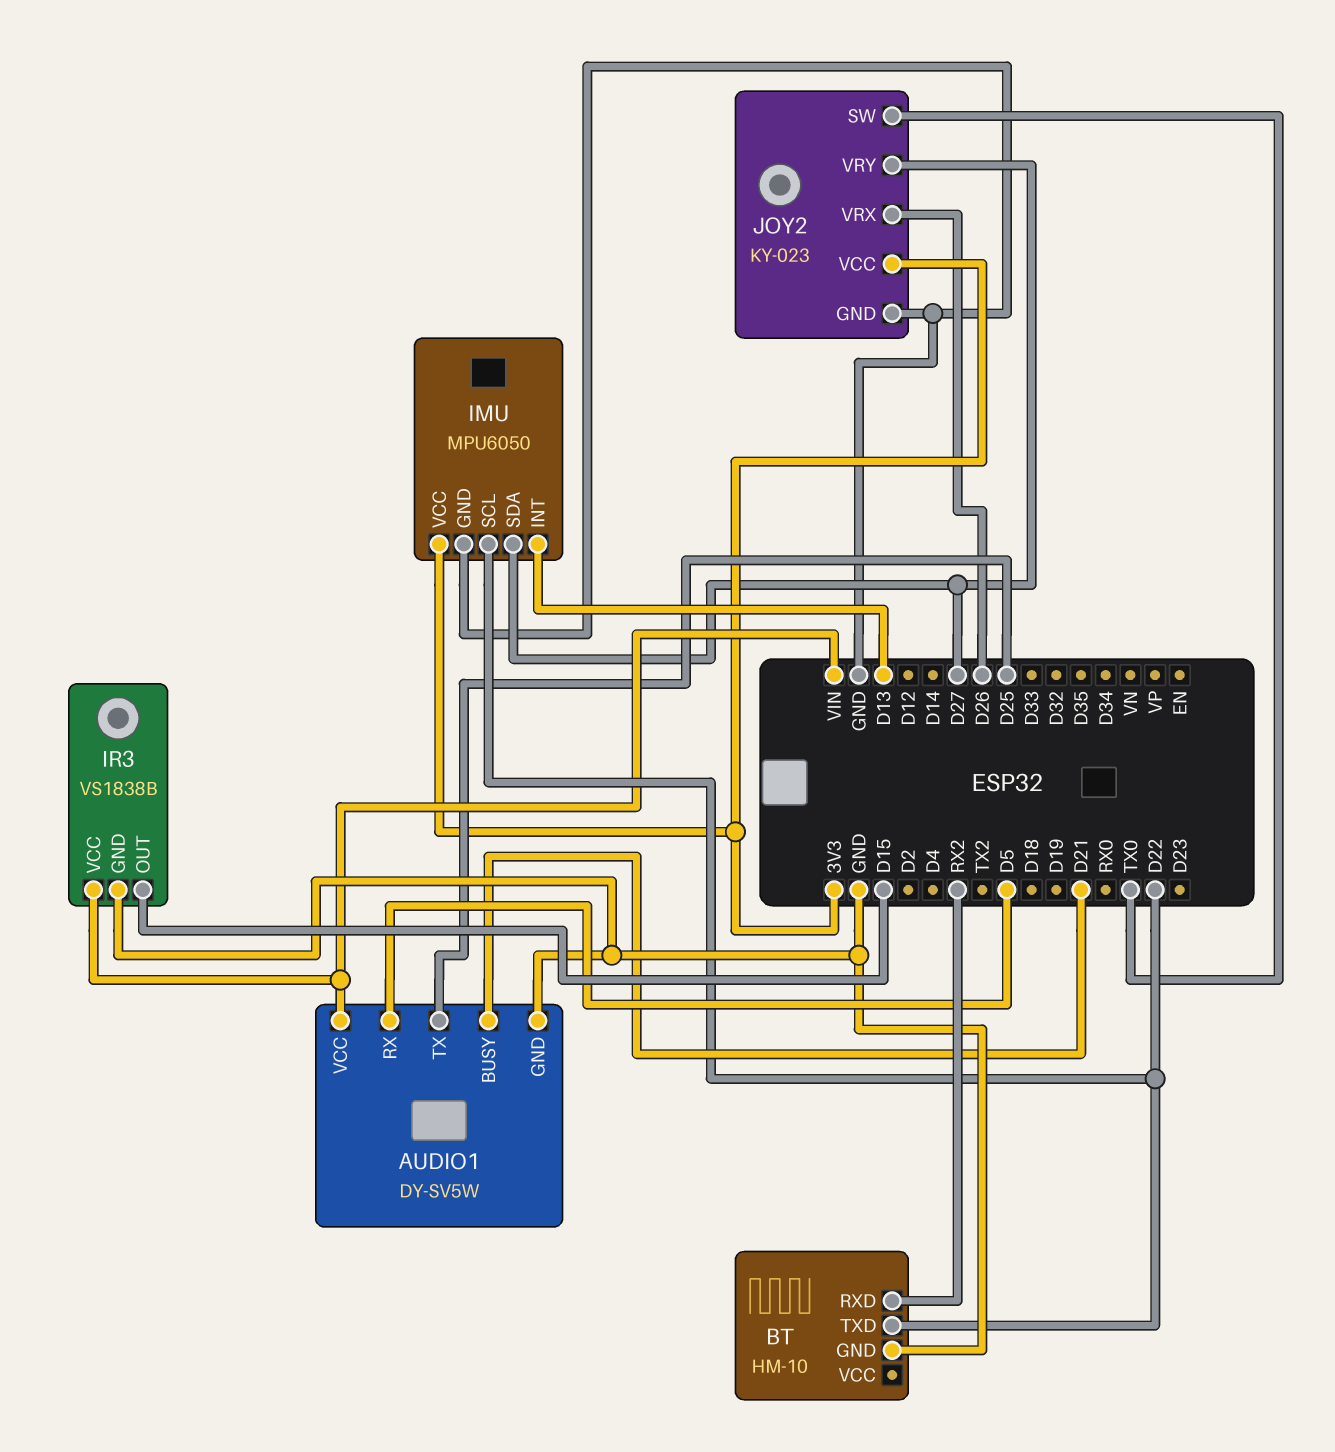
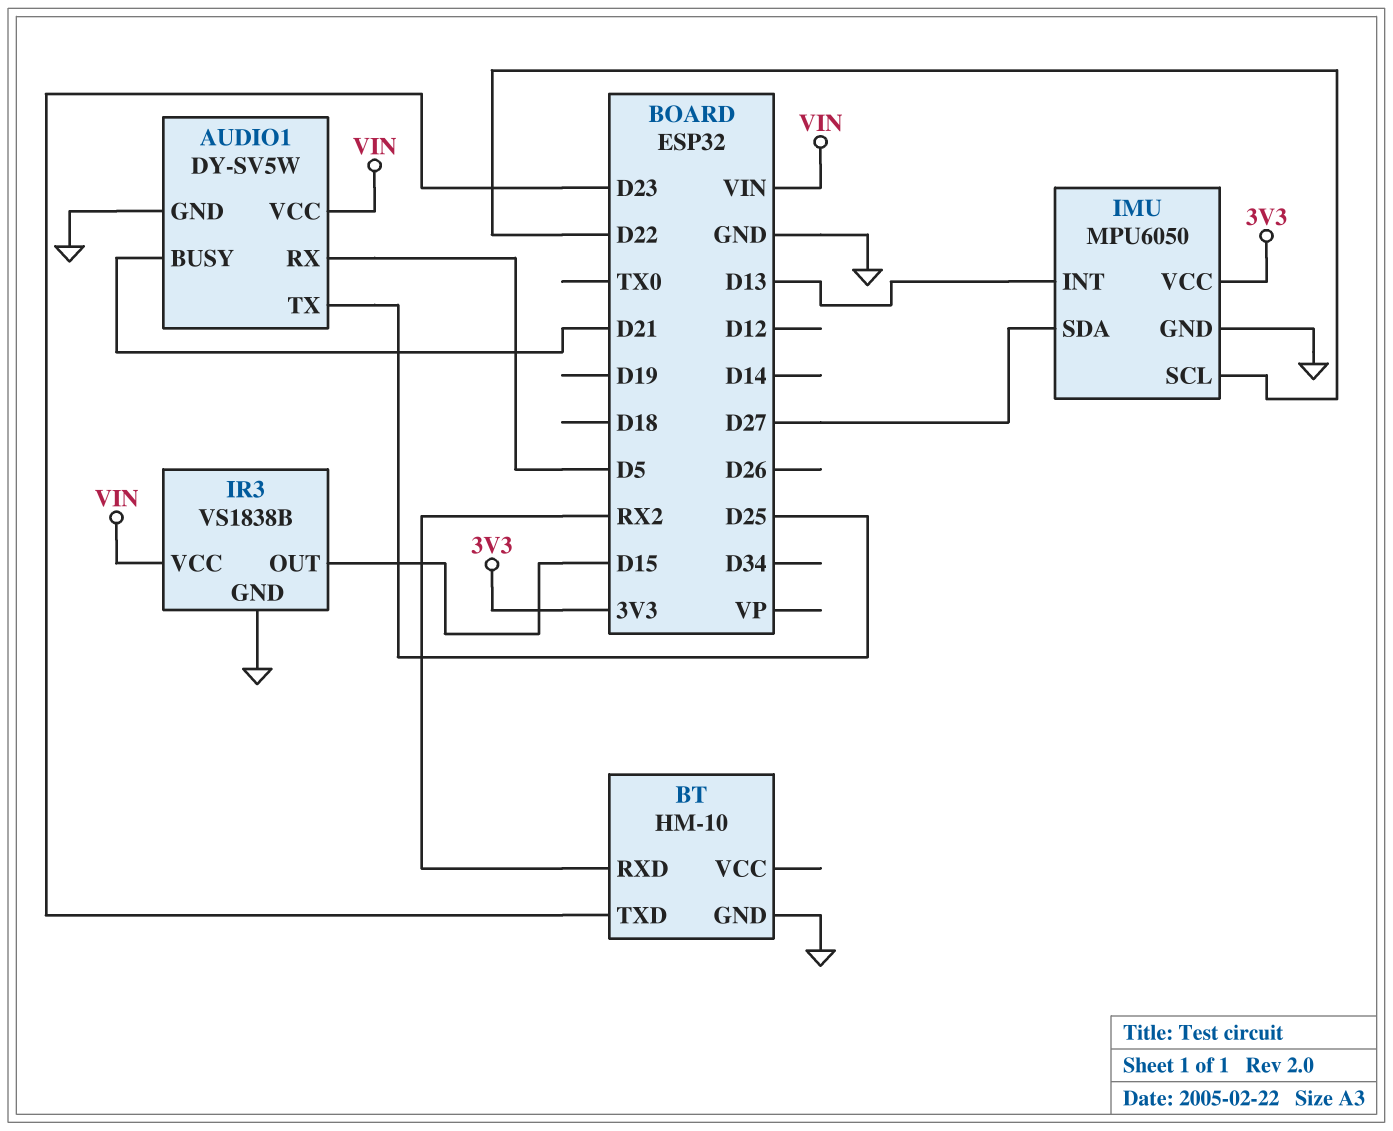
BT pin TXD: D22 -> D23
JOY2: KY-023 -> none
JOY2 pin GND: GND -> none
JOY2 pin SW: TX0 -> none
JOY2 pin VCC: 3V3 -> none
JOY2 pin VRX: D26 -> none
JOY2 pin VRY: D27 -> none

